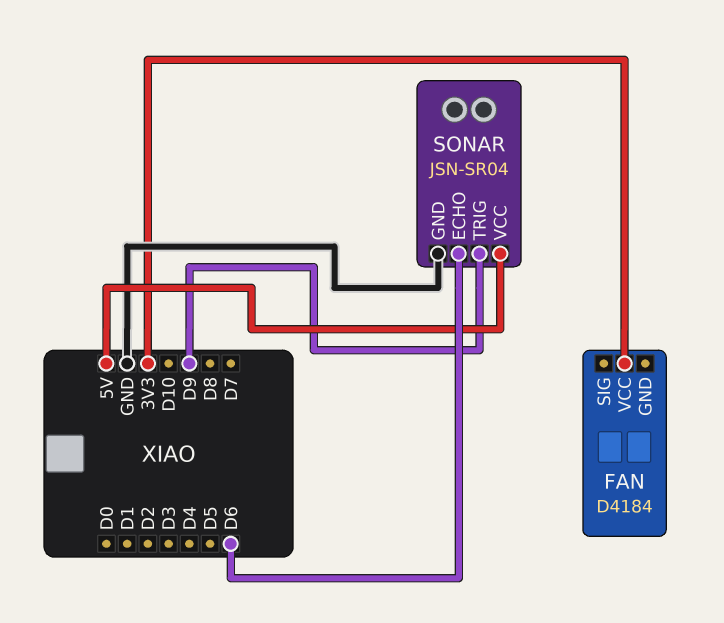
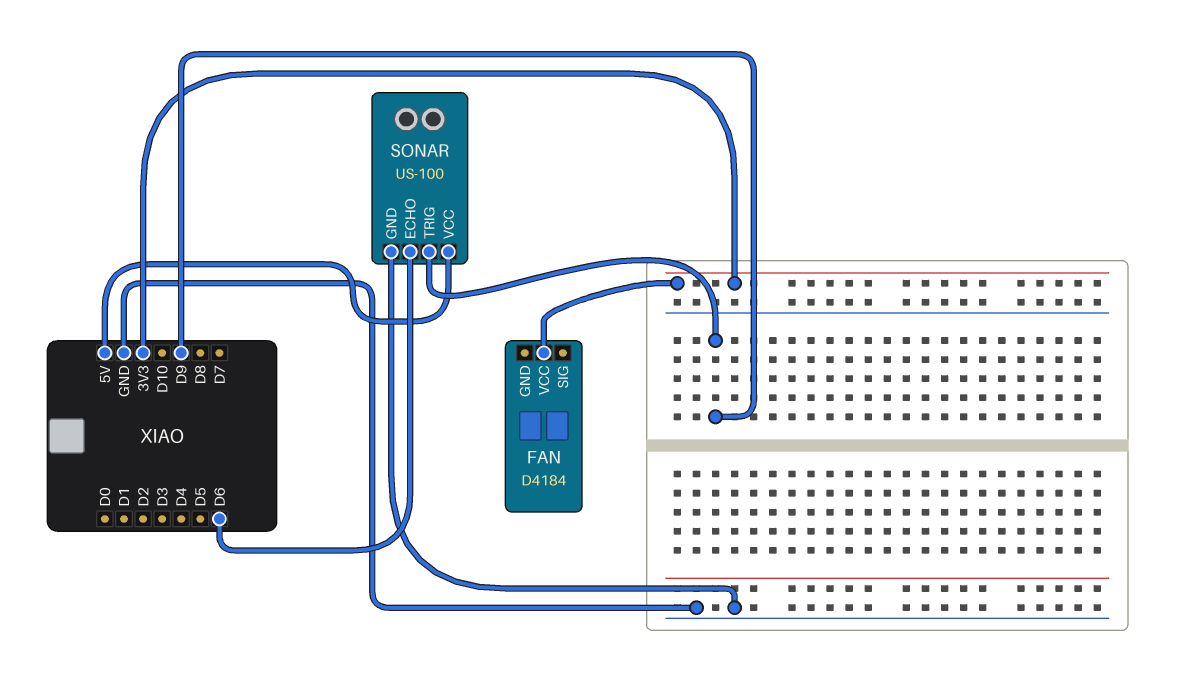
SONAR: JSN-SR04 -> US-100

